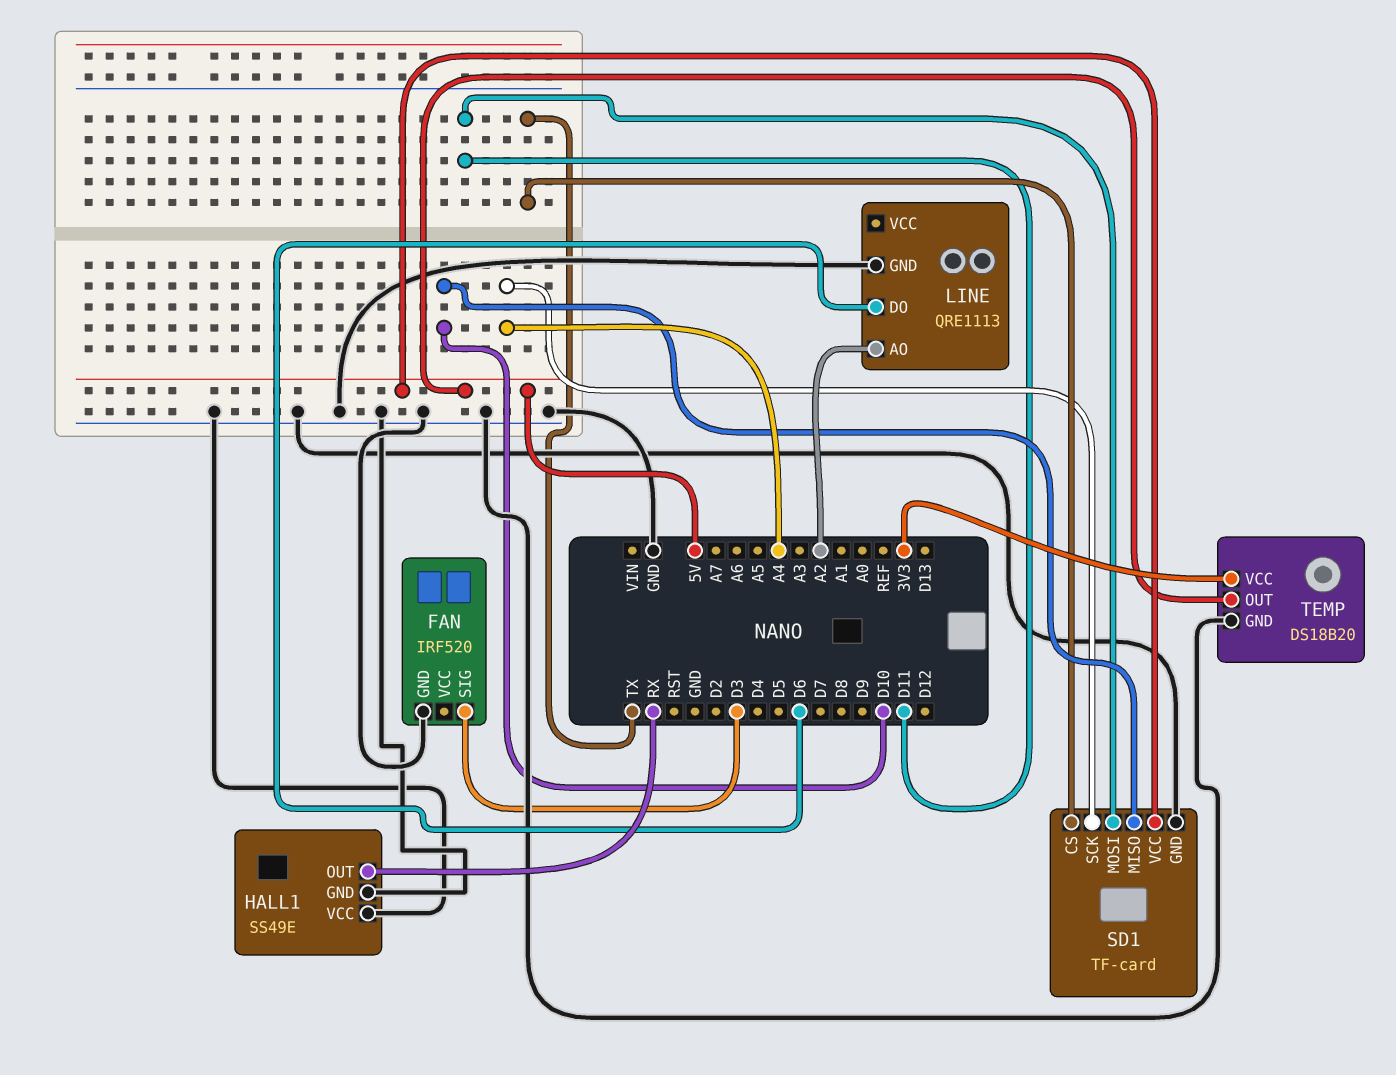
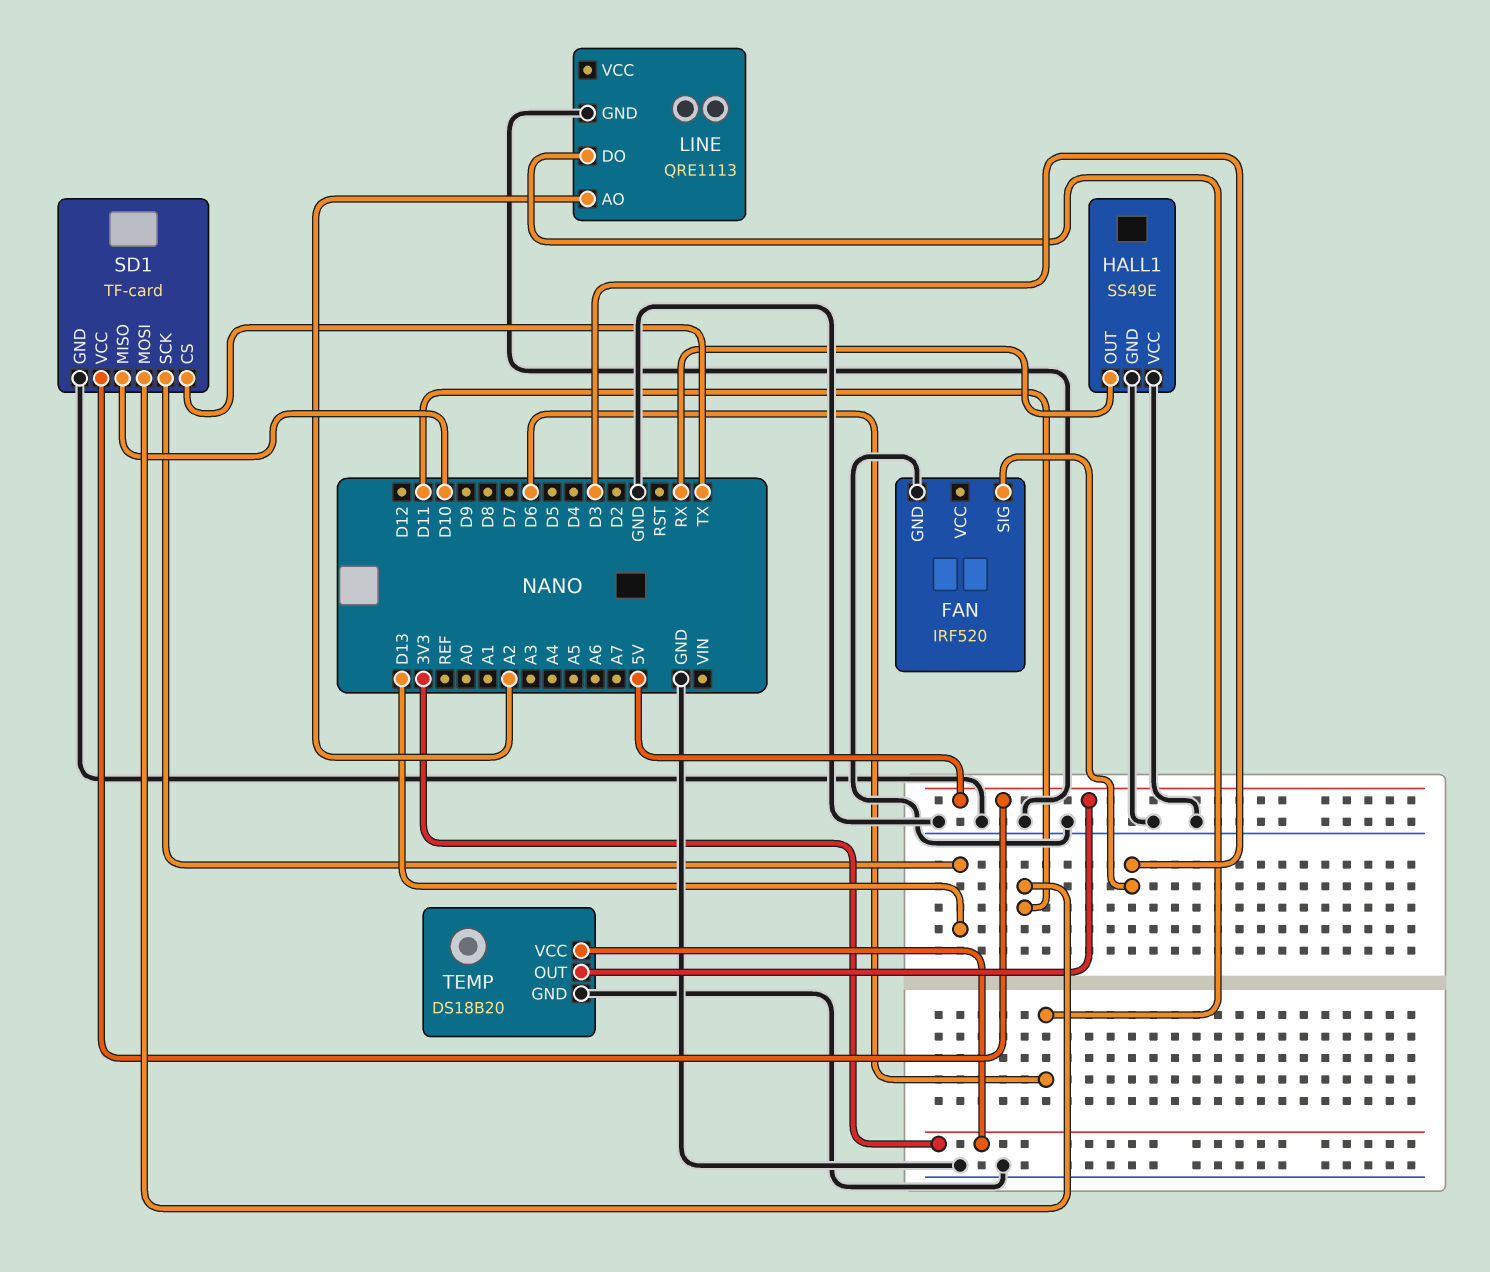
SD1 pin SCK: A4 -> D13

